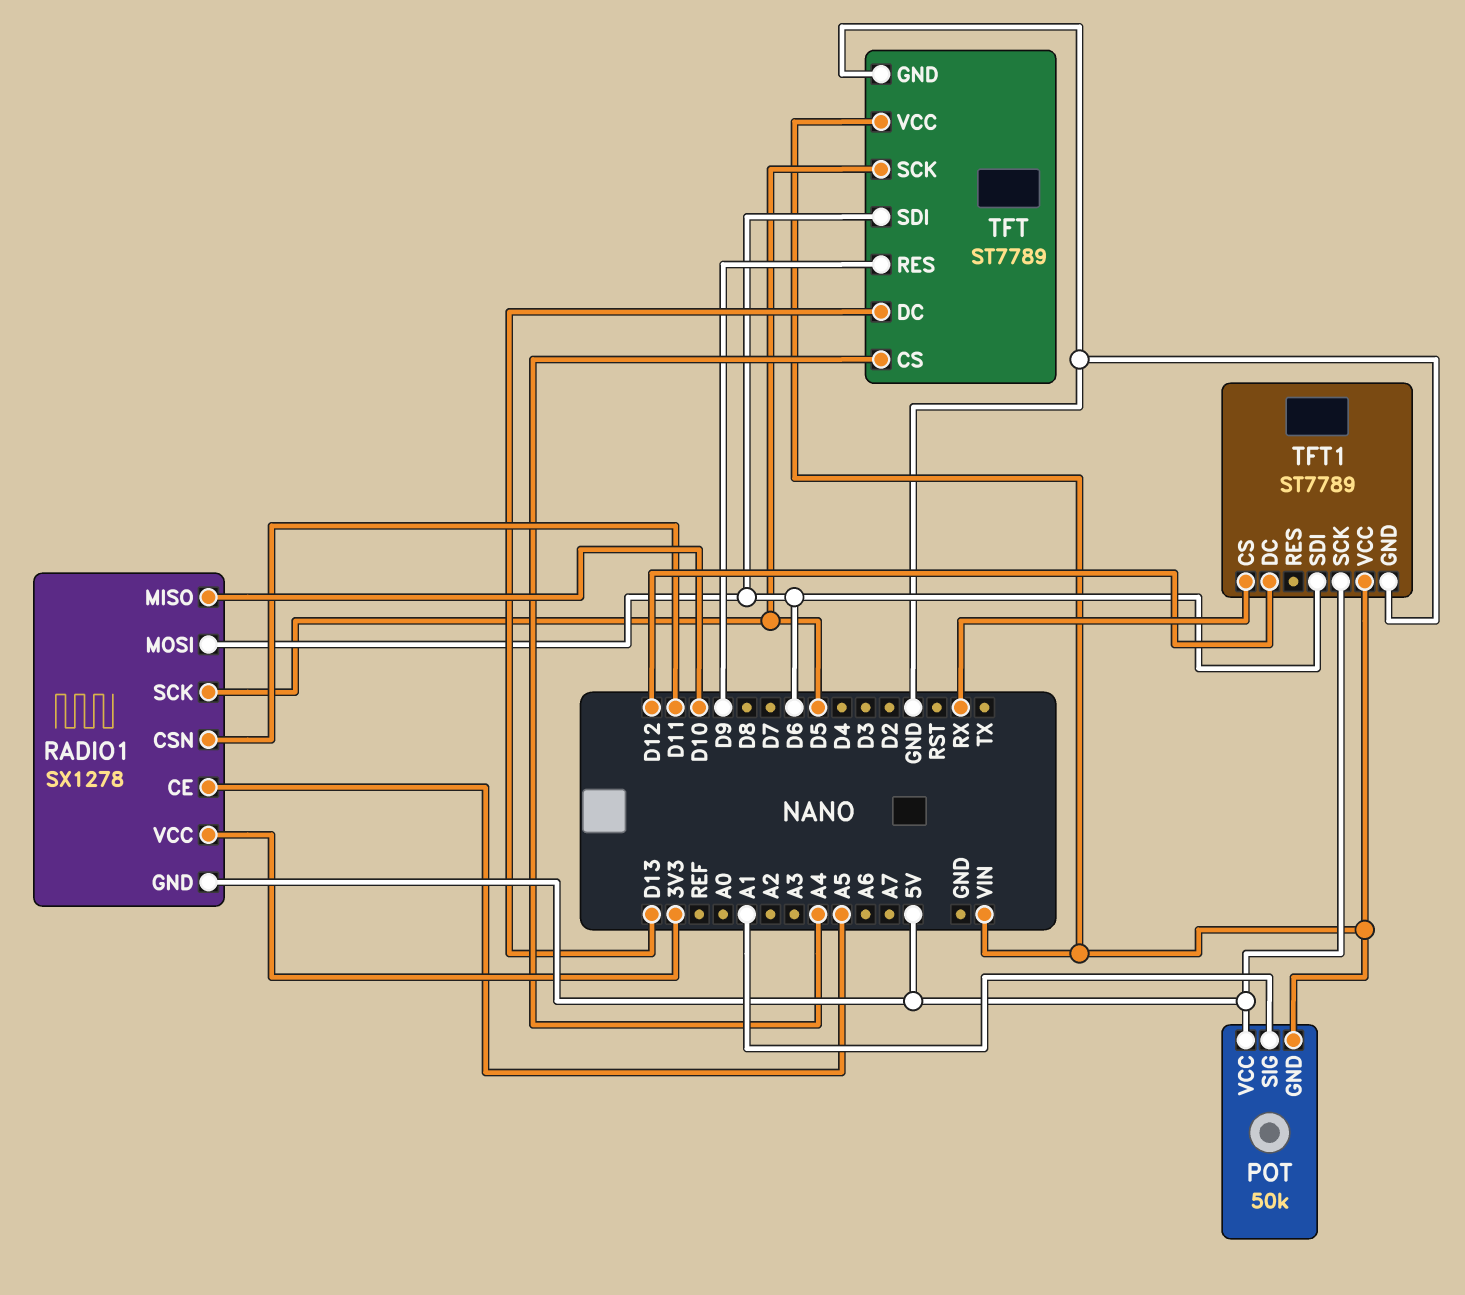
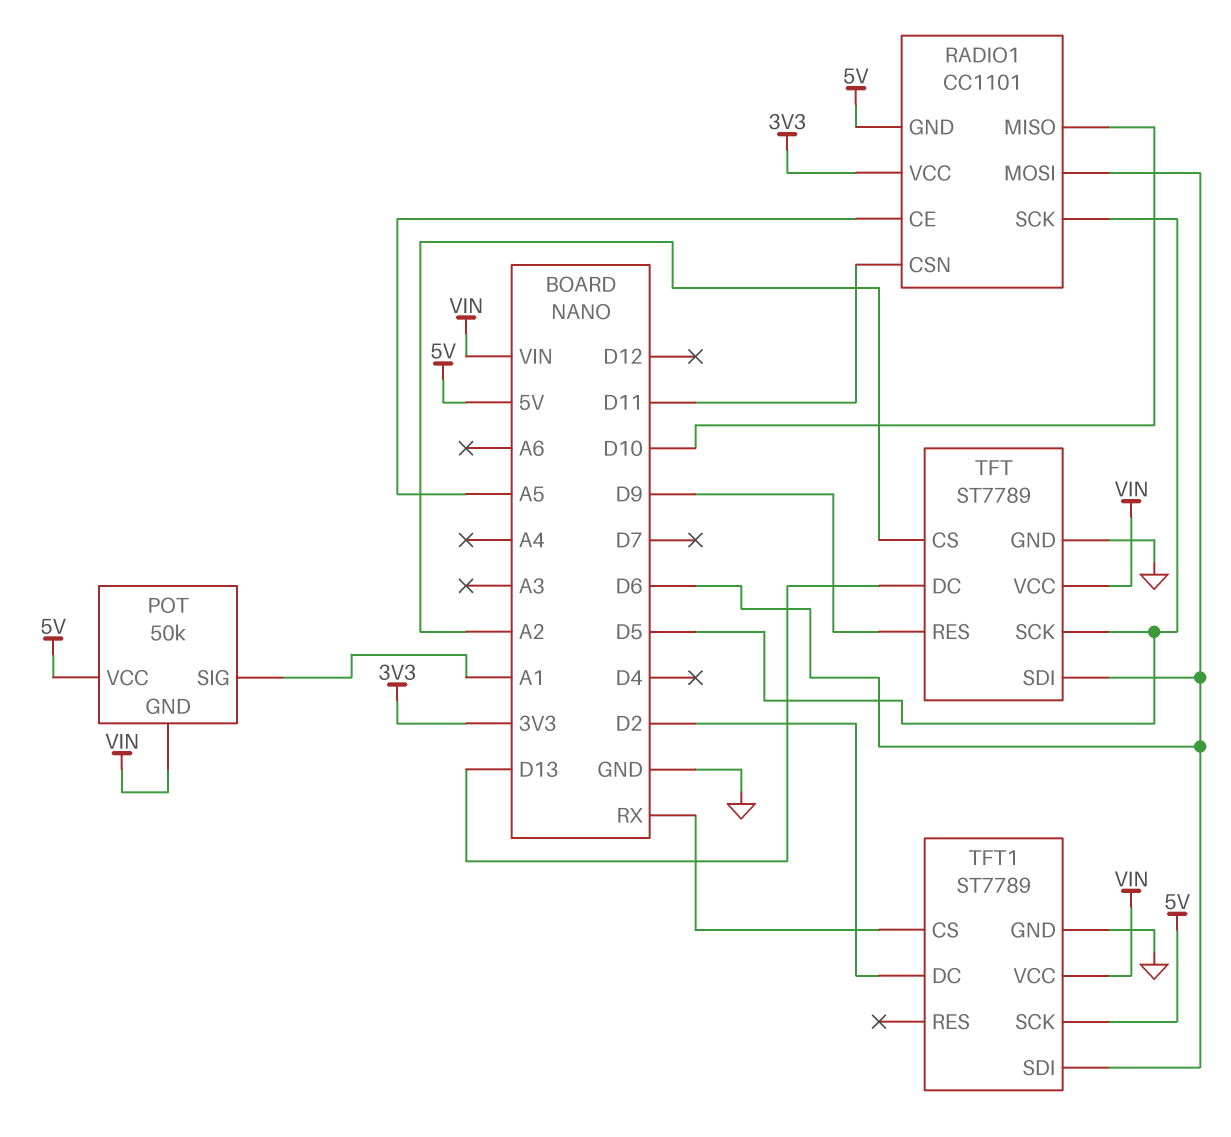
RADIO1: SX1278 -> CC1101
TFT pin CS: A4 -> A2
TFT1 pin DC: D12 -> D2

